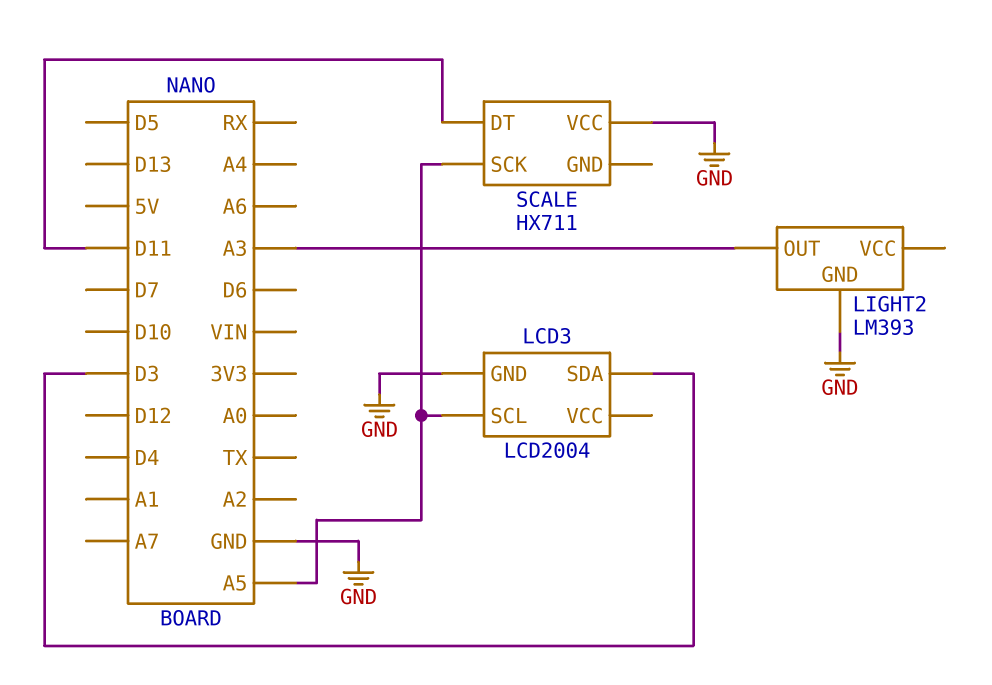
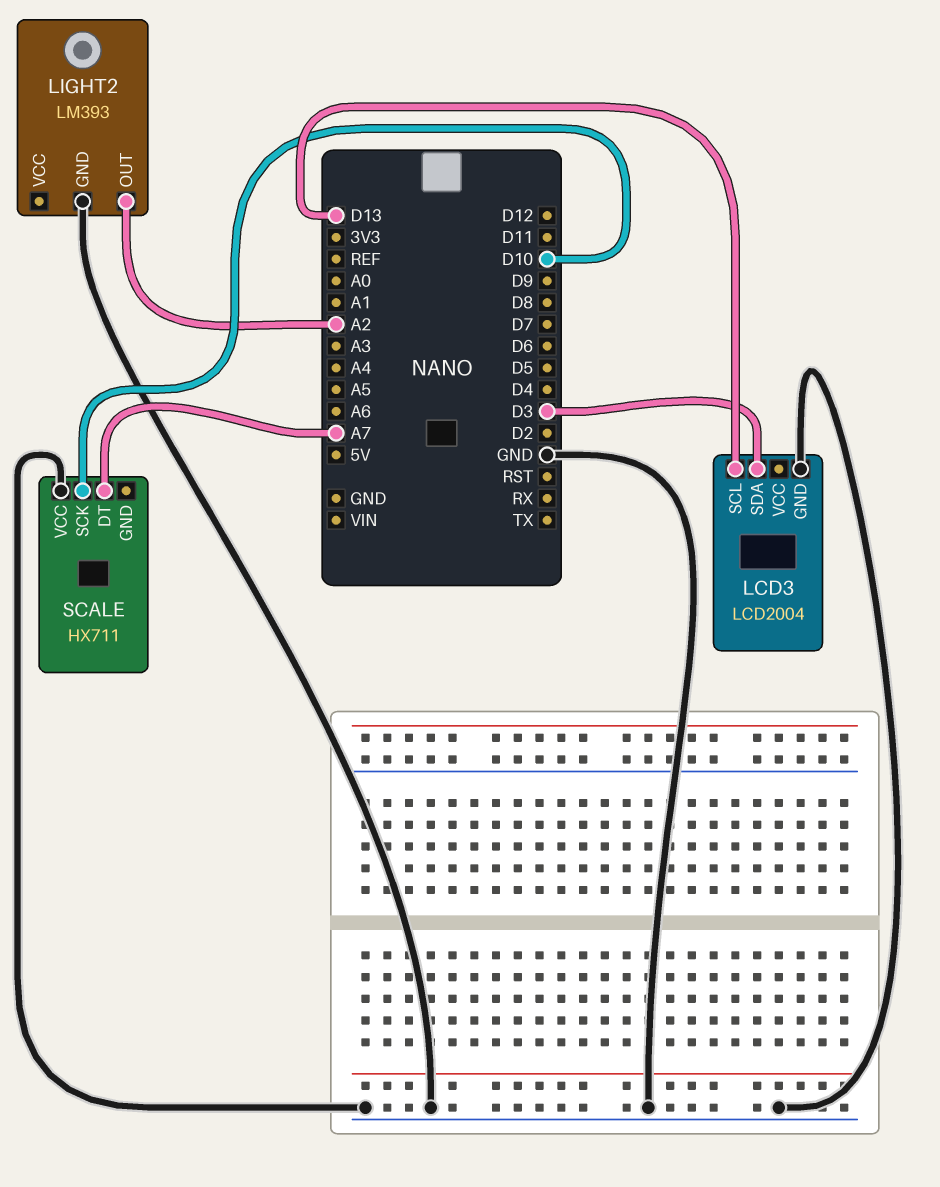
LCD3 pin SCL: A5 -> D13
LIGHT2 pin OUT: A3 -> A2
SCALE pin DT: D11 -> A7
SCALE pin SCK: A5 -> D10

